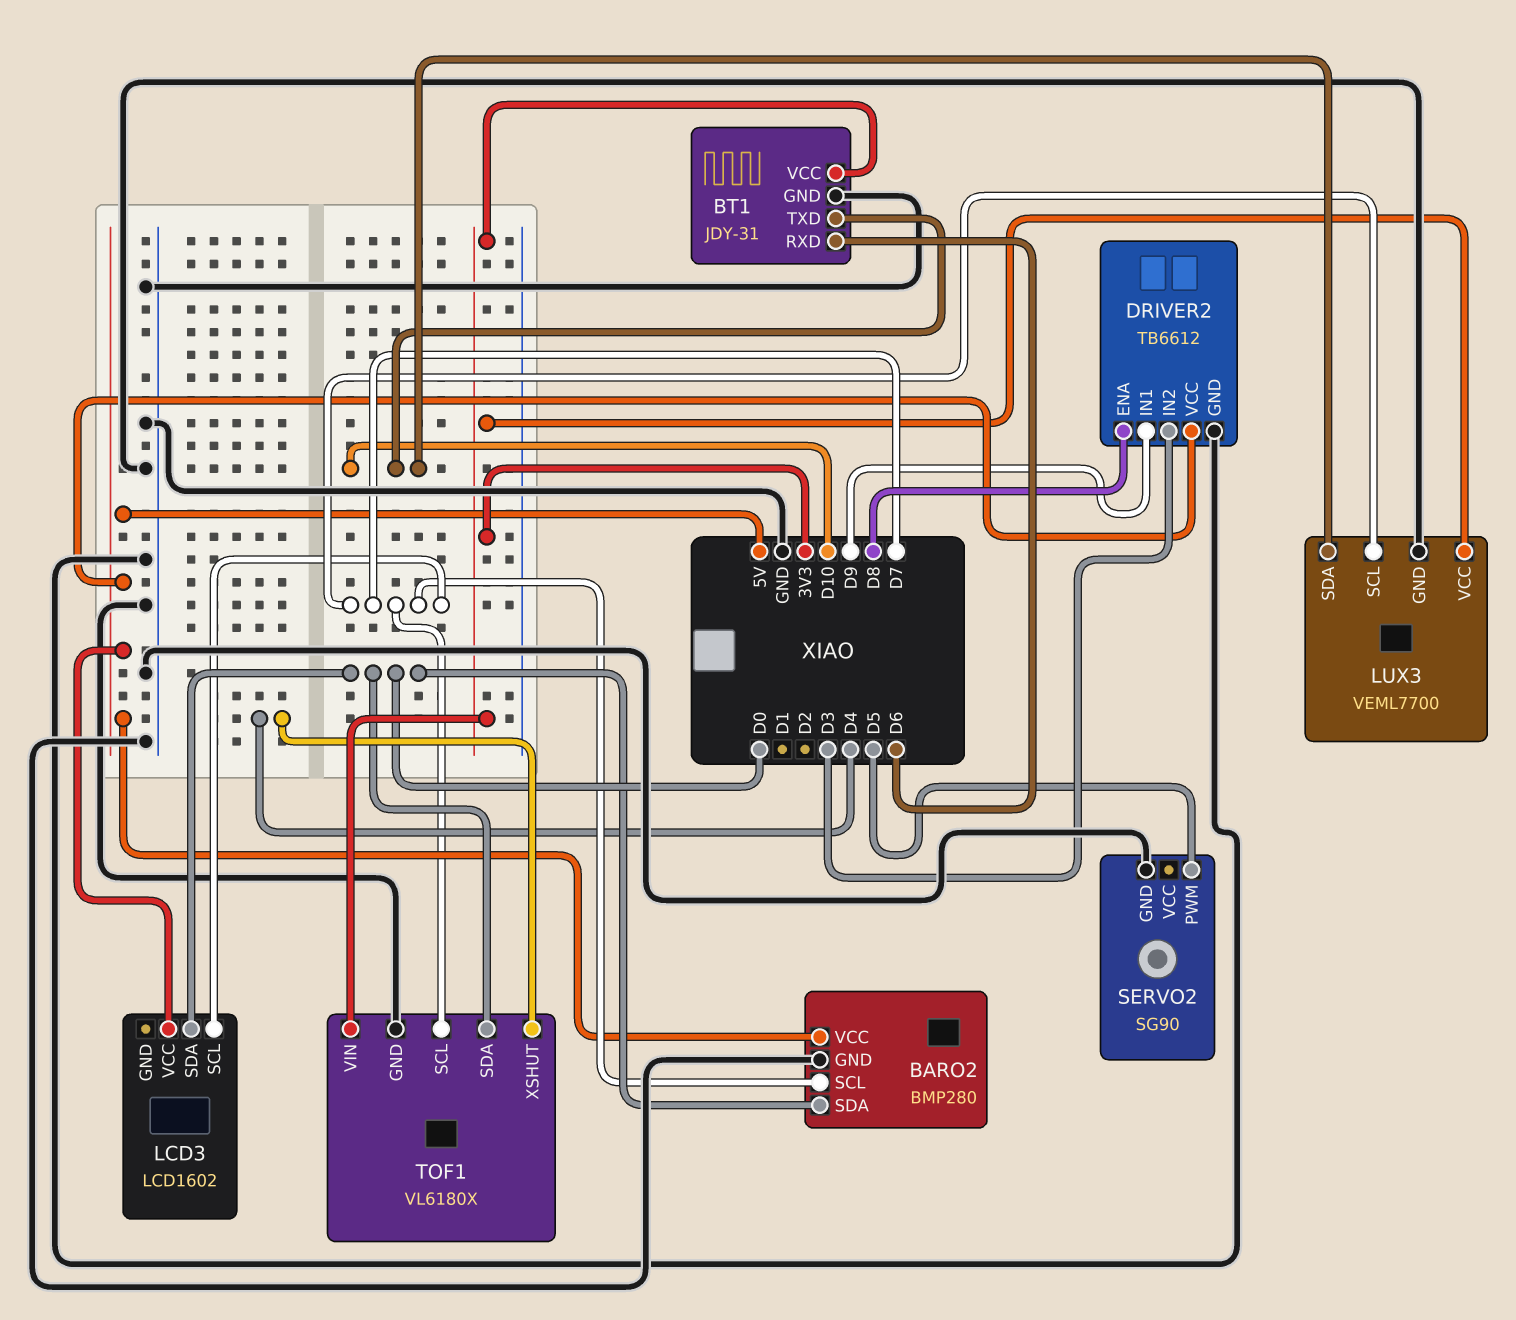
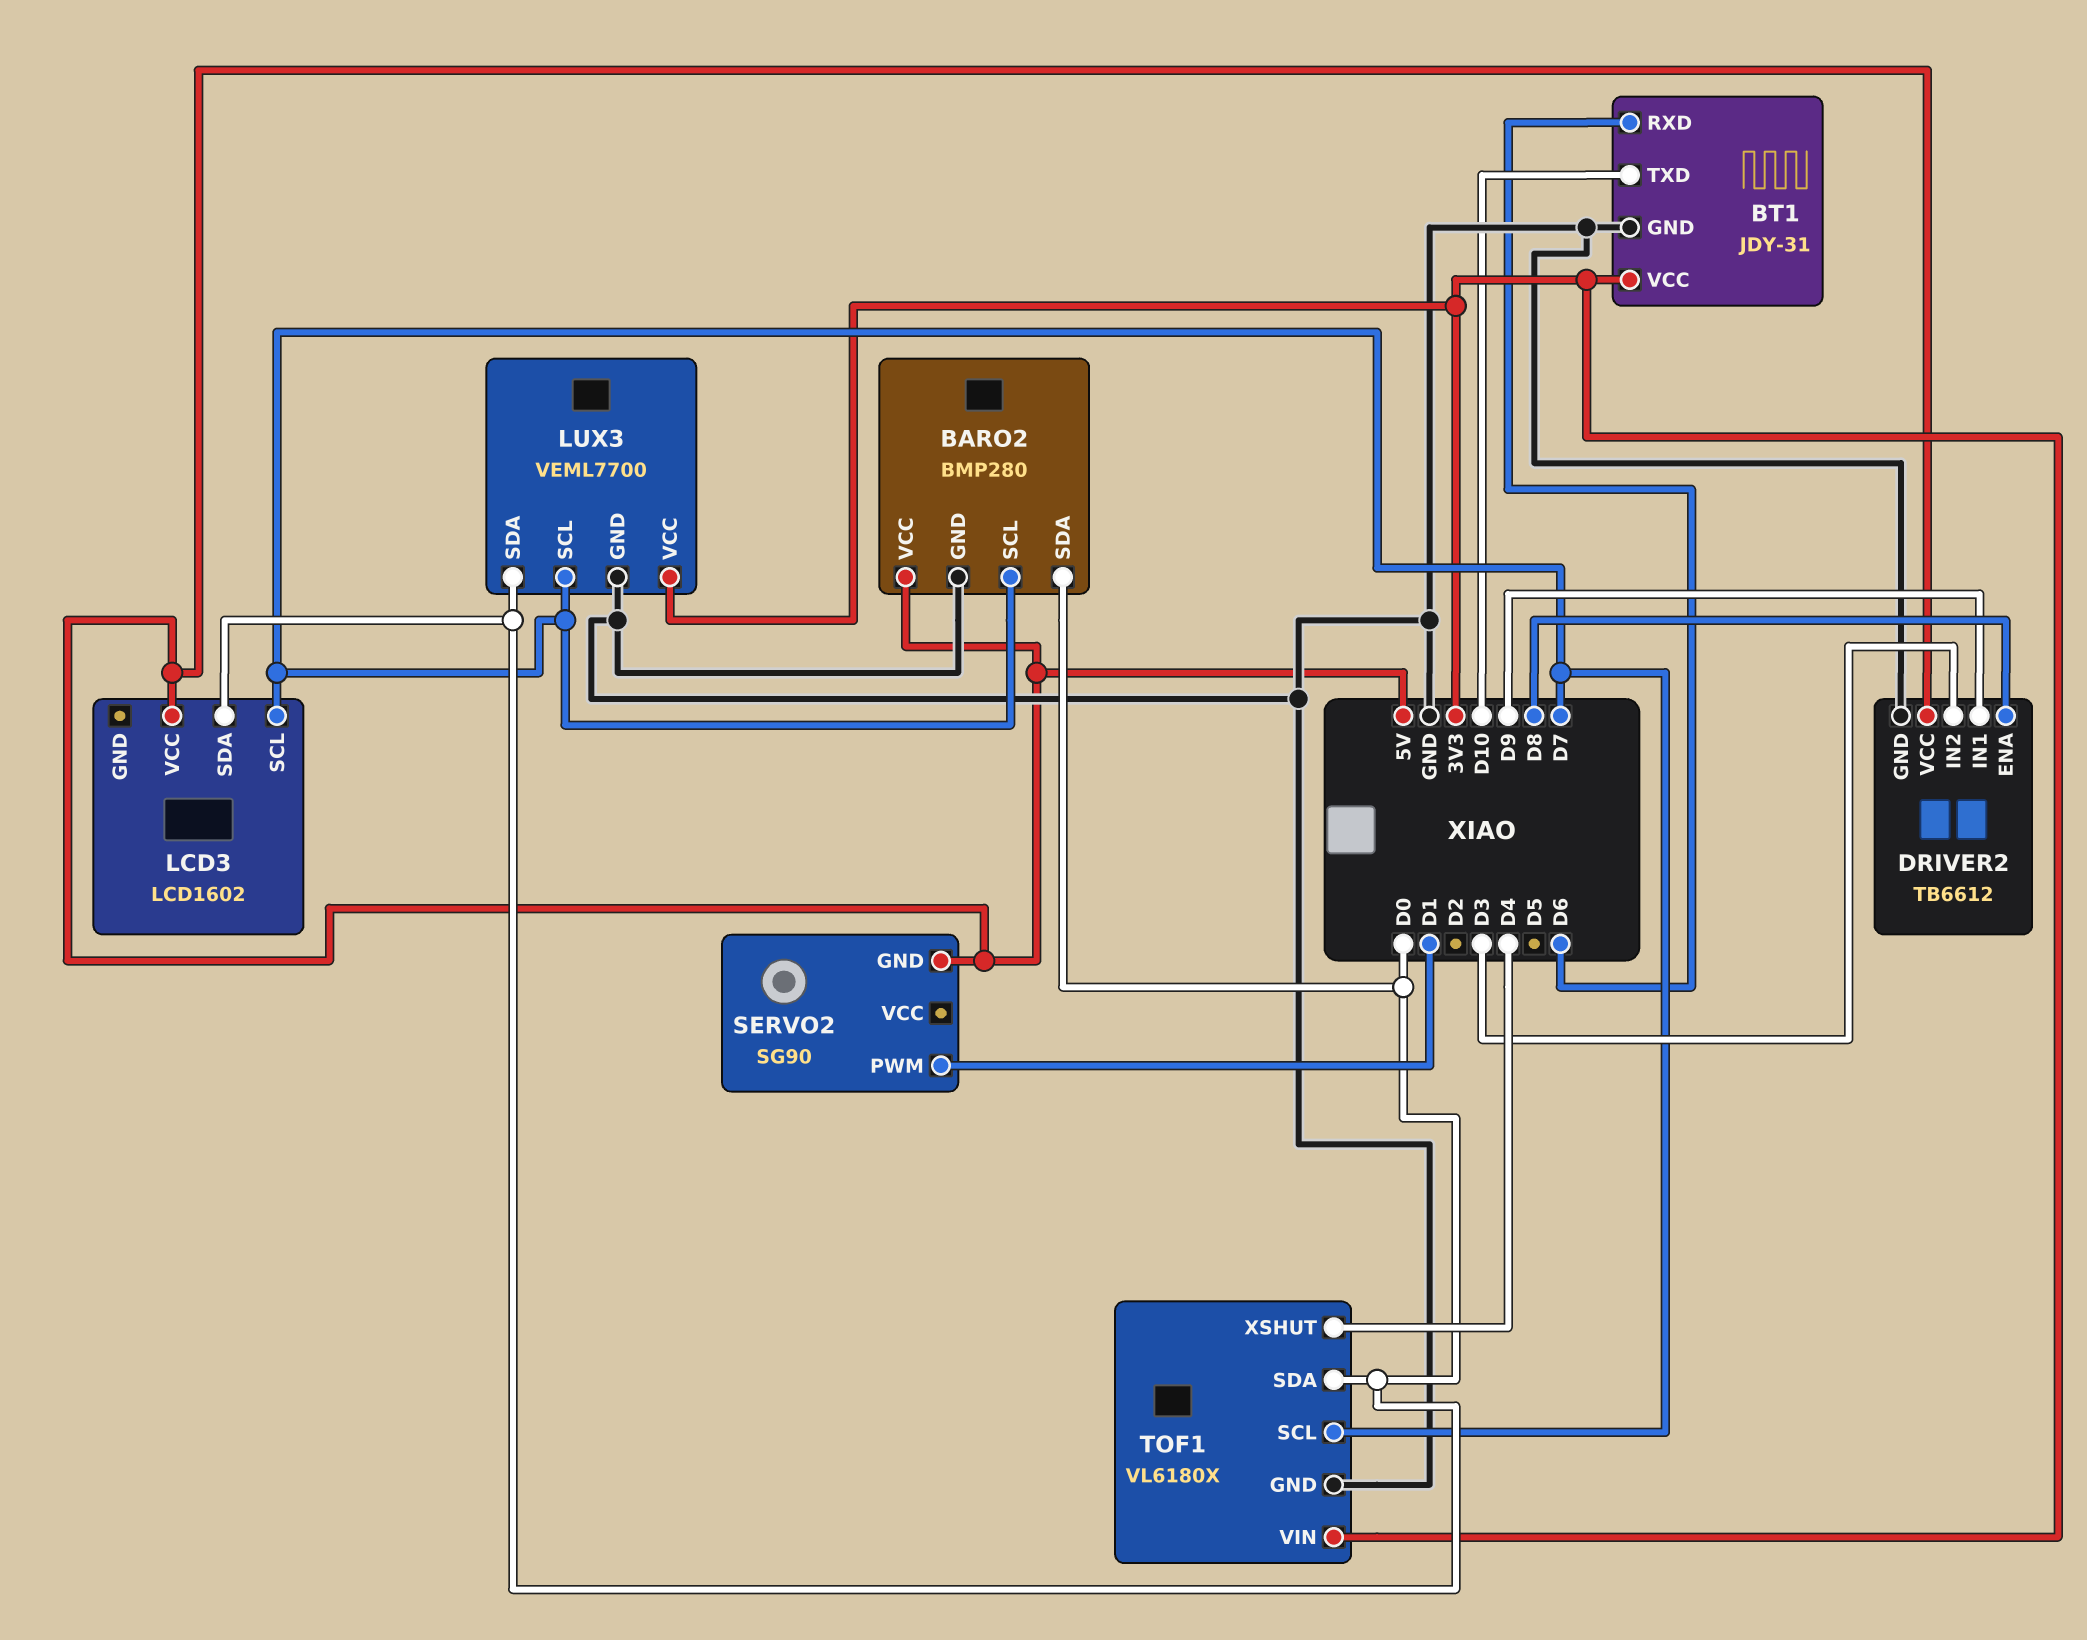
LUX3 pin SDA: D10 -> D0
SERVO2 pin GND: GND -> 5V
SERVO2 pin PWM: D5 -> D1

